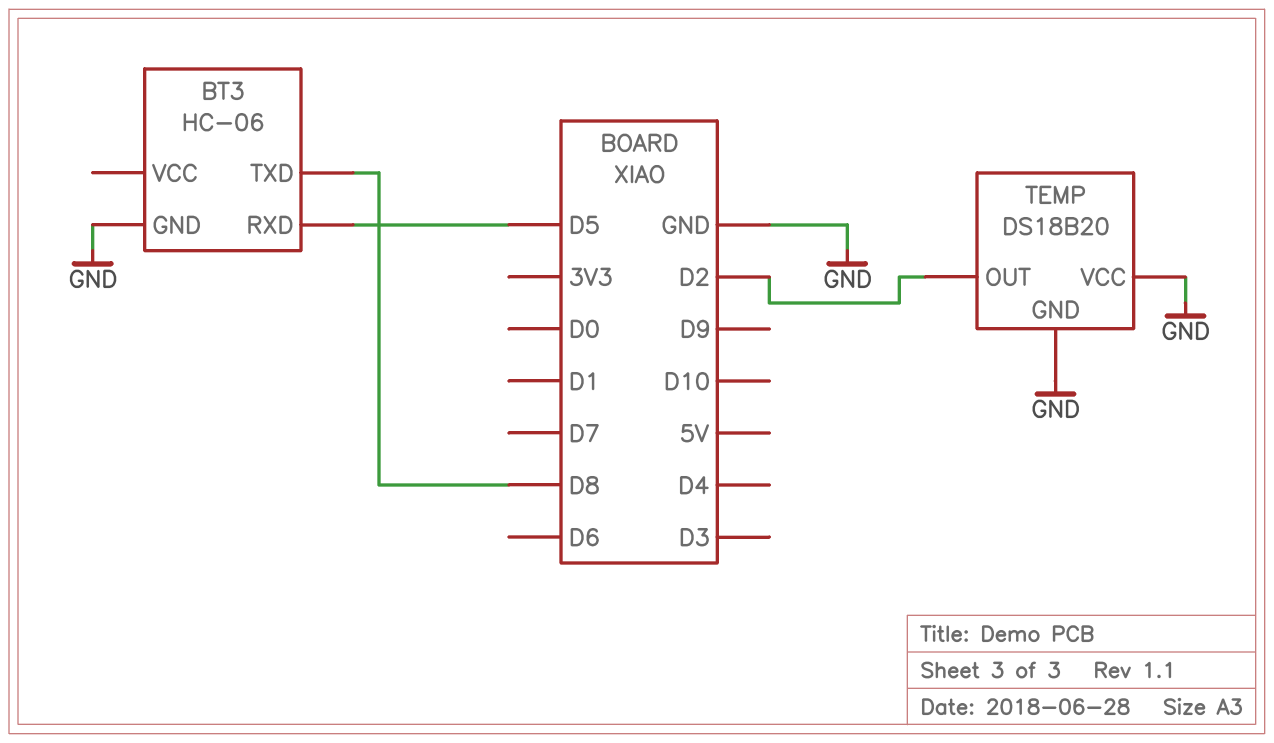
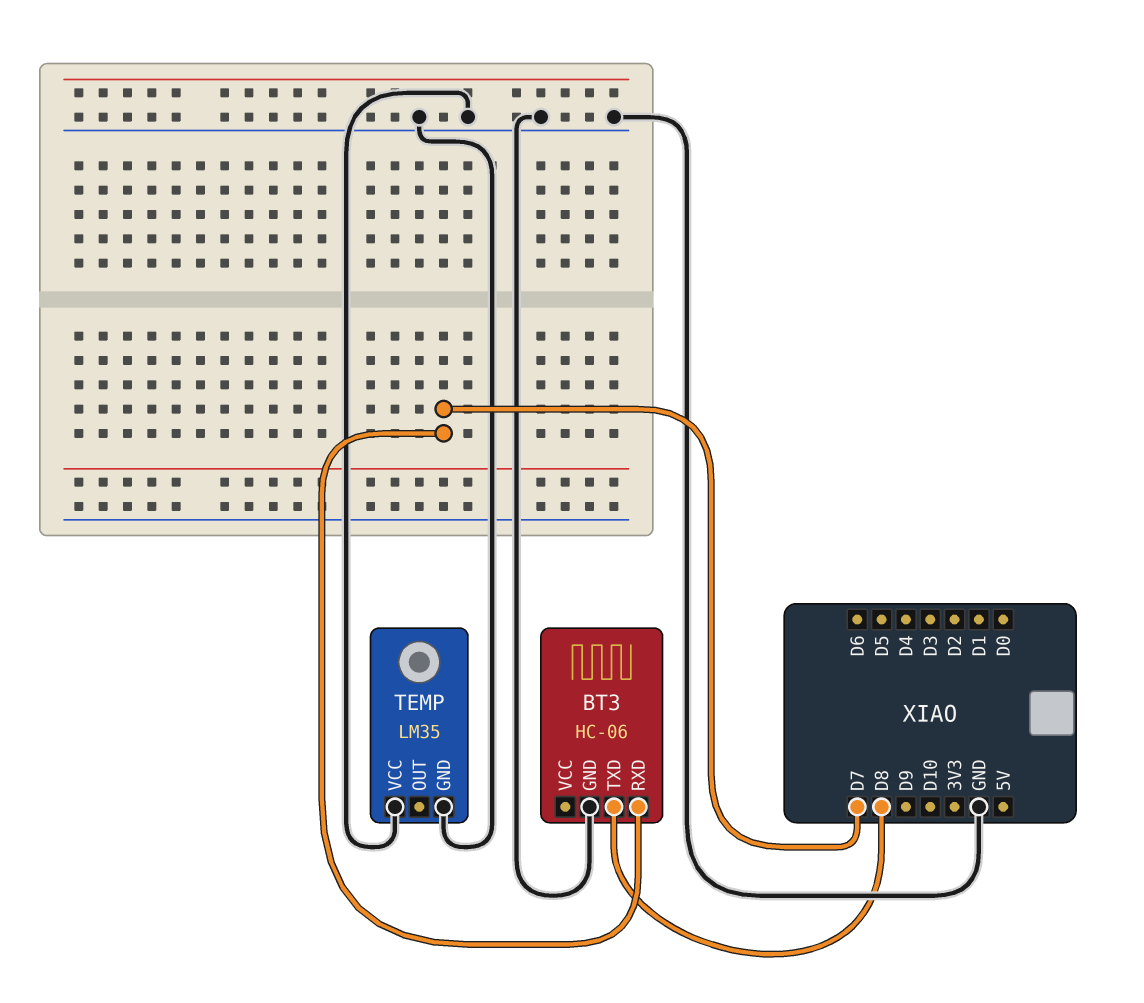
BT3 pin RXD: D5 -> D7
TEMP: DS18B20 -> LM35
TEMP pin OUT: D2 -> none

